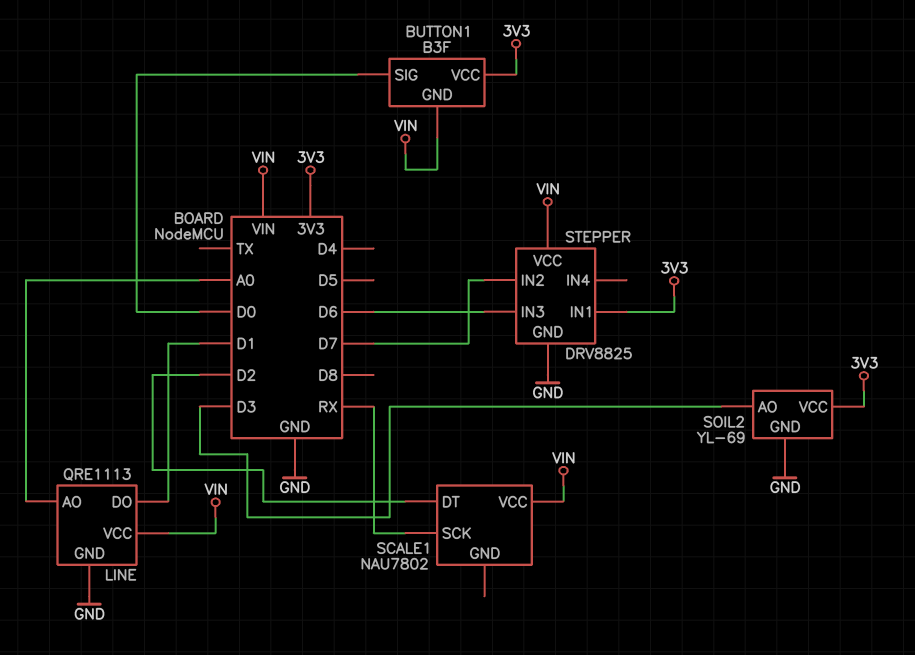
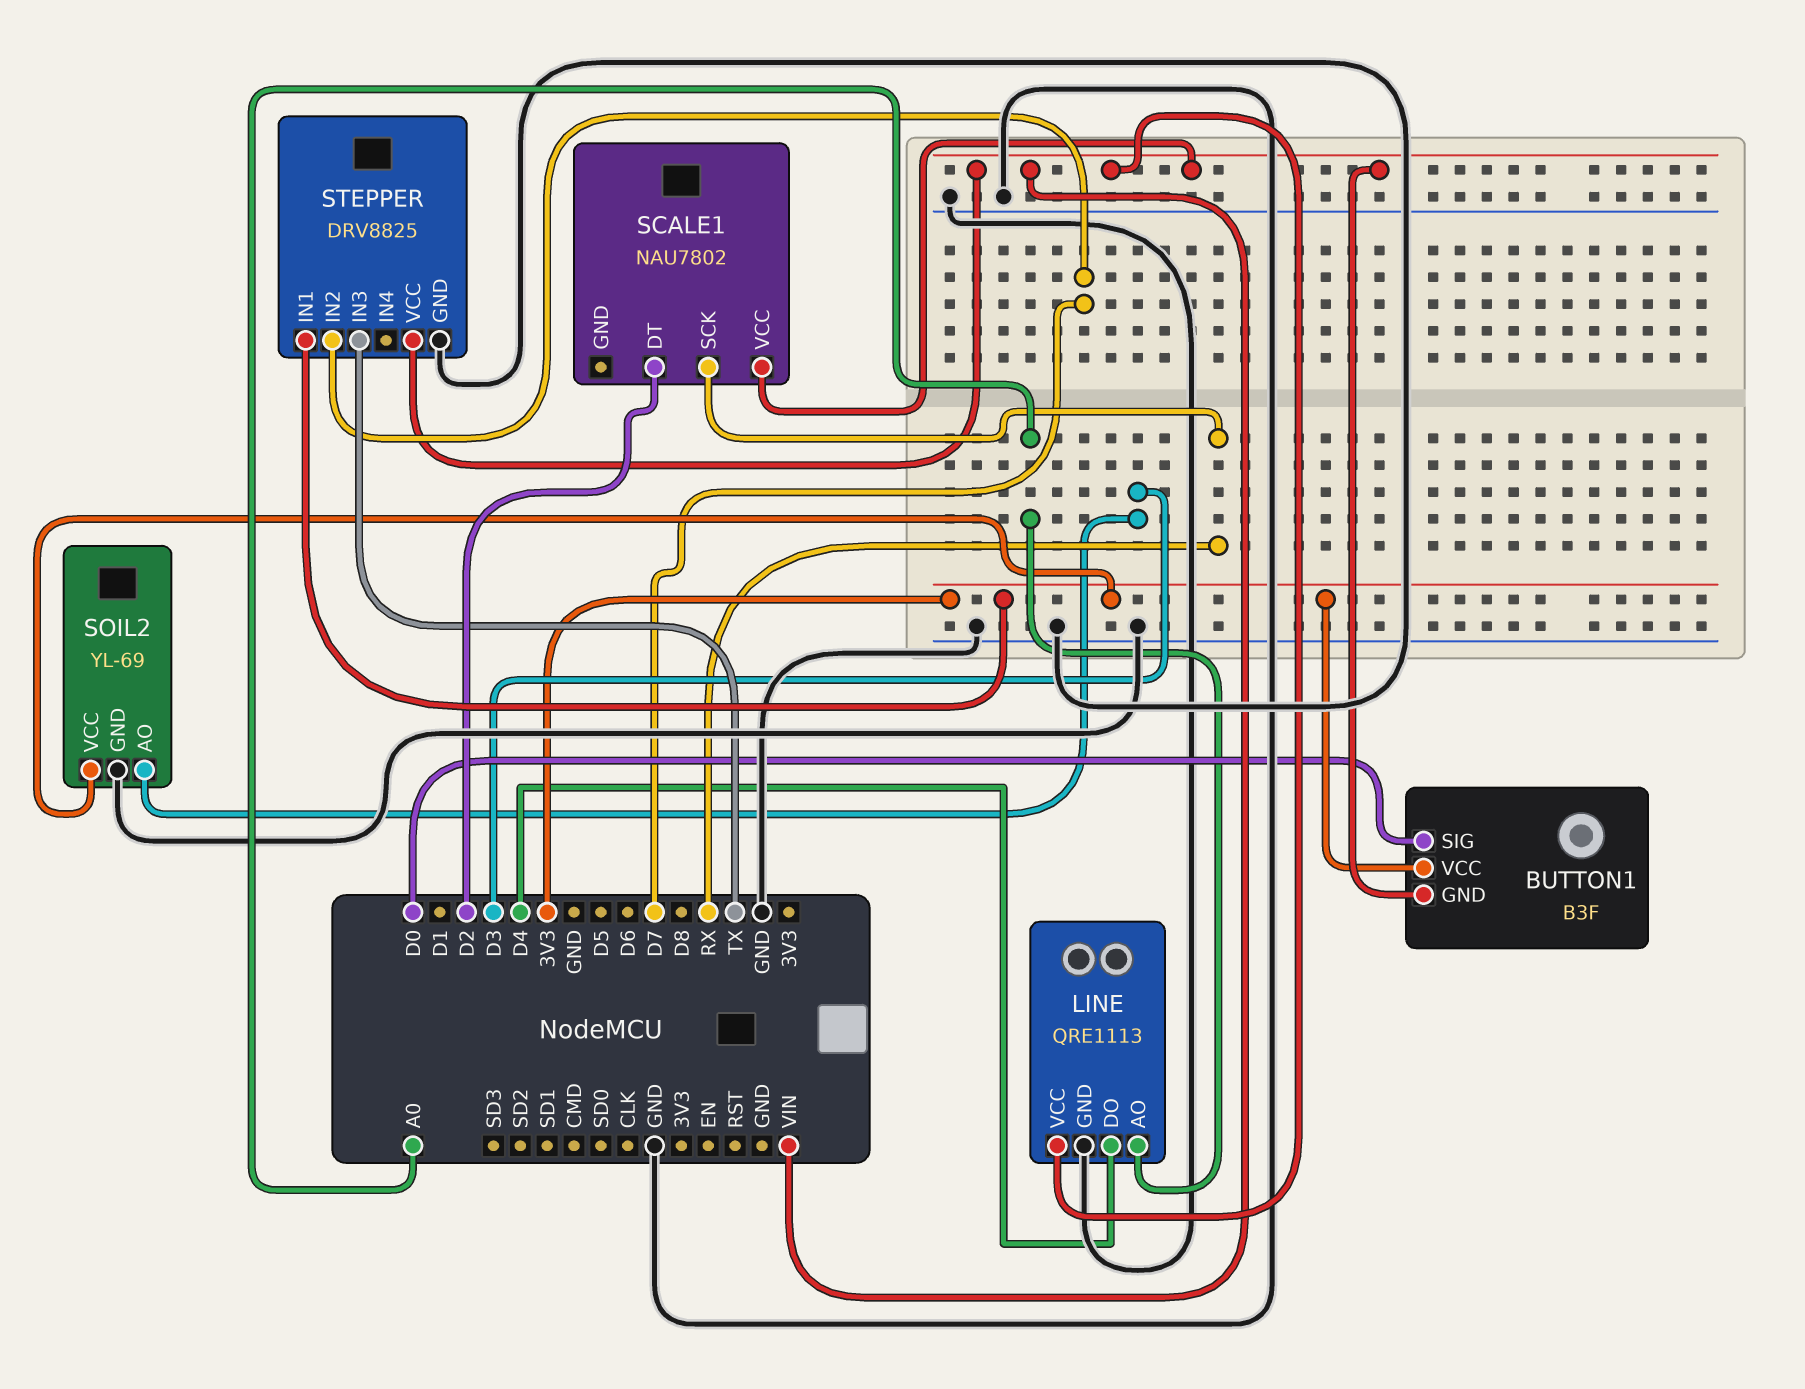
LINE pin DO: D1 -> D4
STEPPER pin IN3: D6 -> TX

